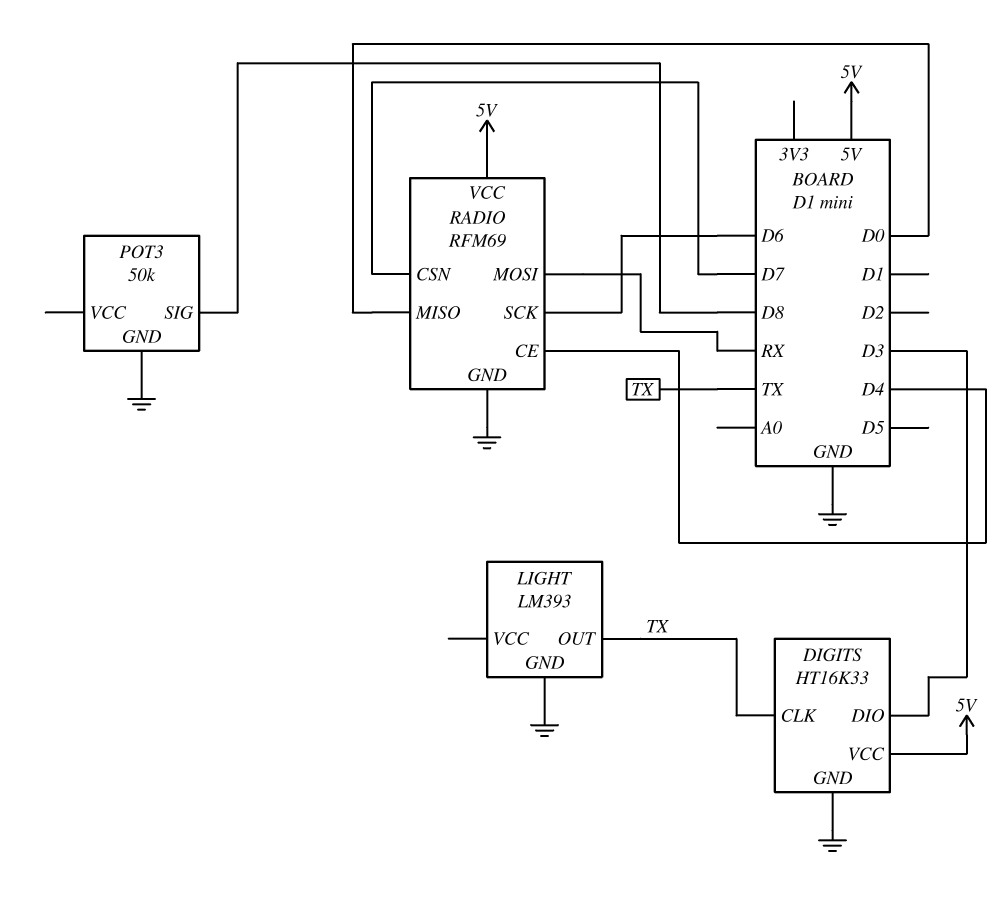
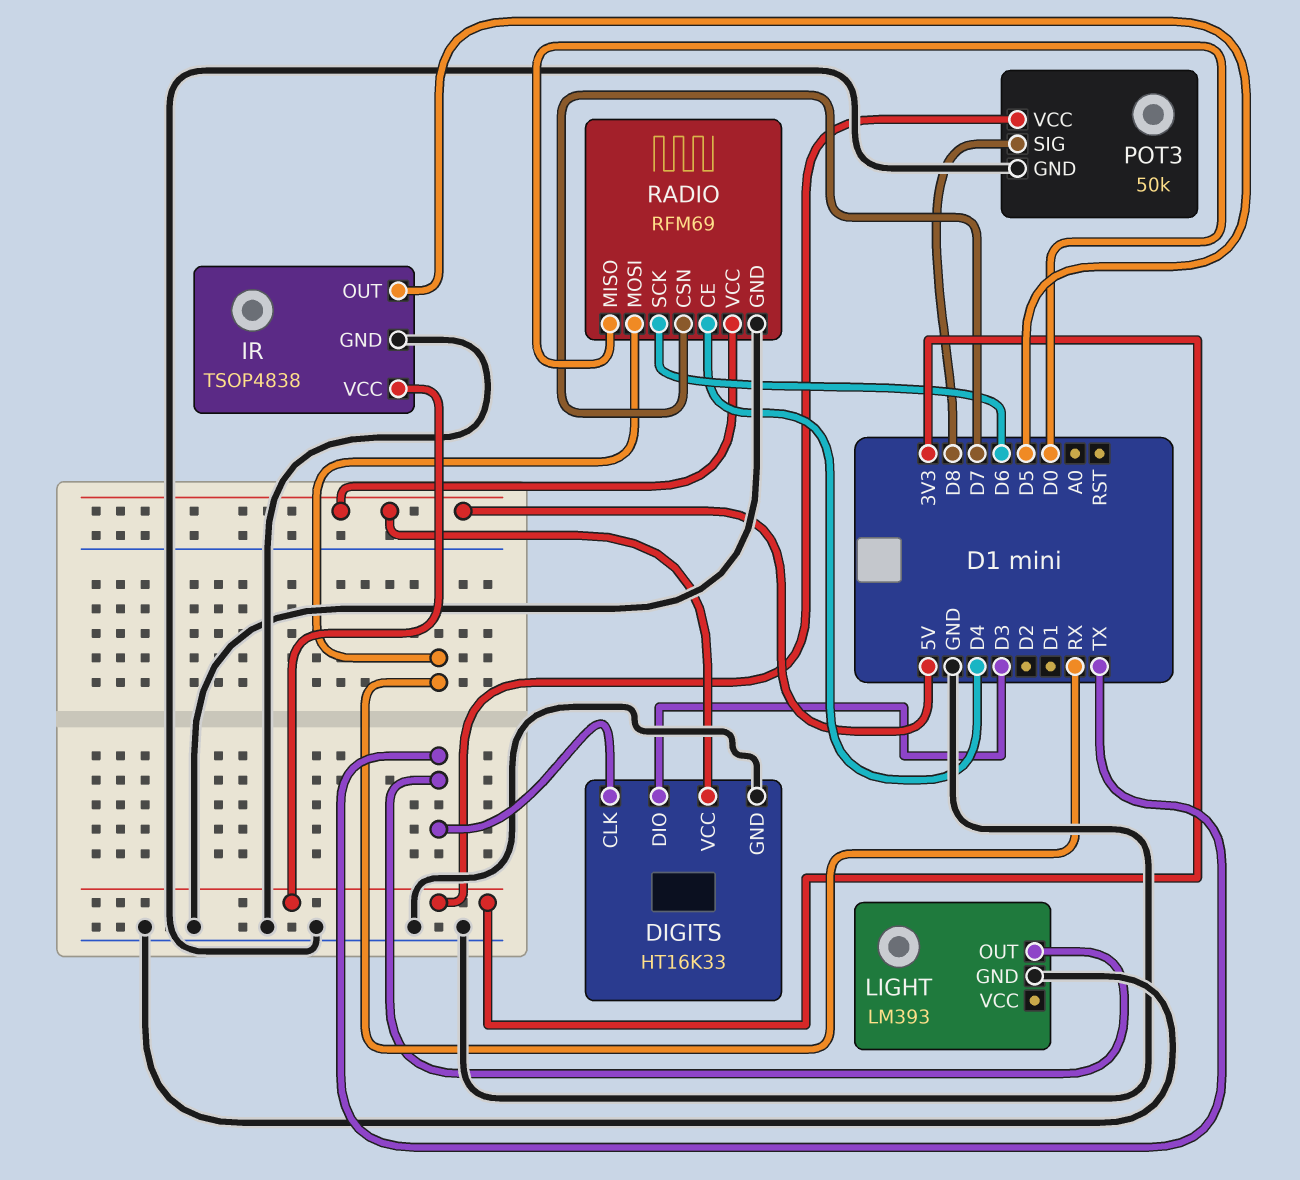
IR: none -> TSOP4838
IR pin GND: none -> GND
IR pin OUT: none -> D5
IR pin VCC: none -> 3V3
POT3 pin VCC: none -> 3V3

